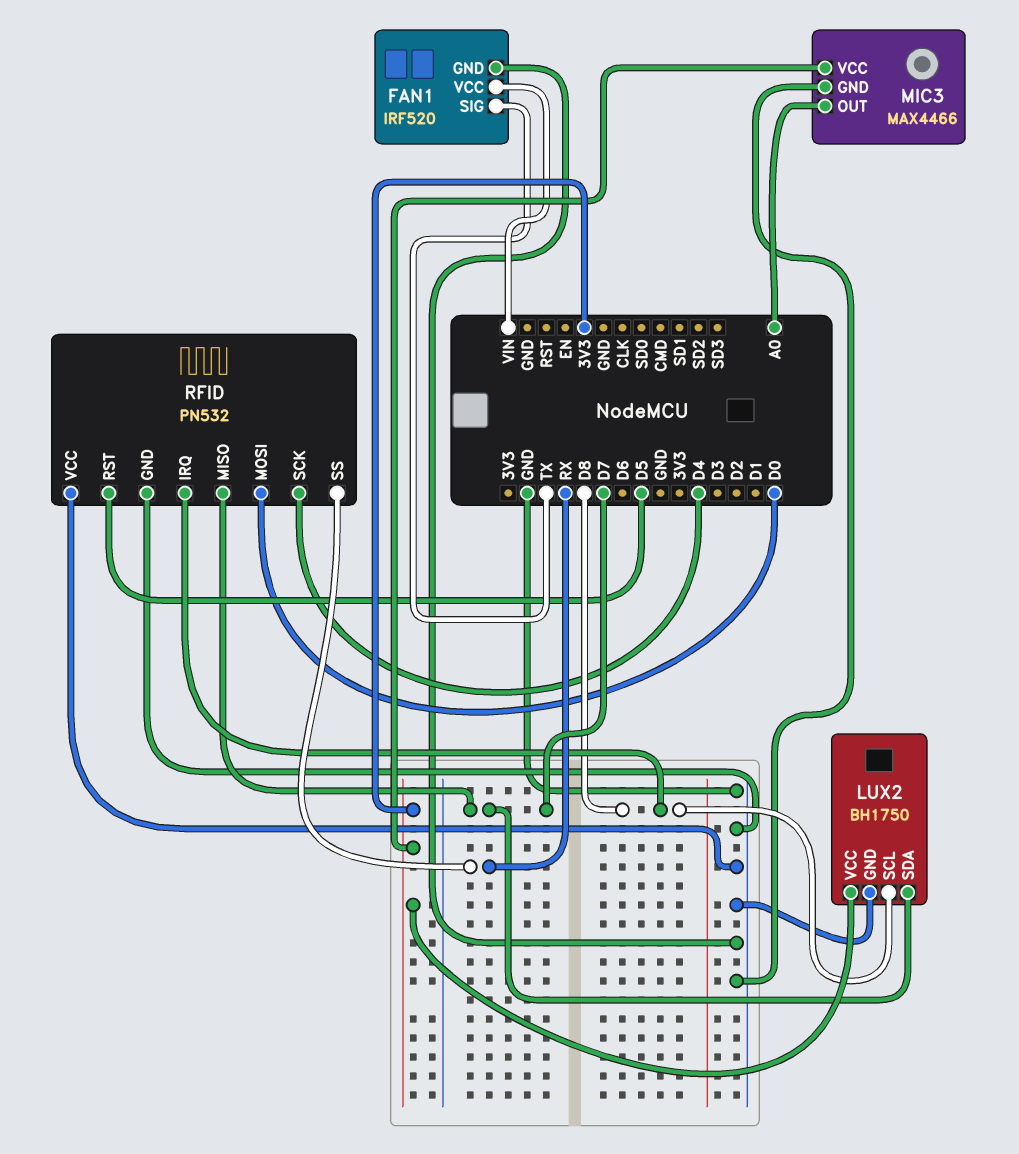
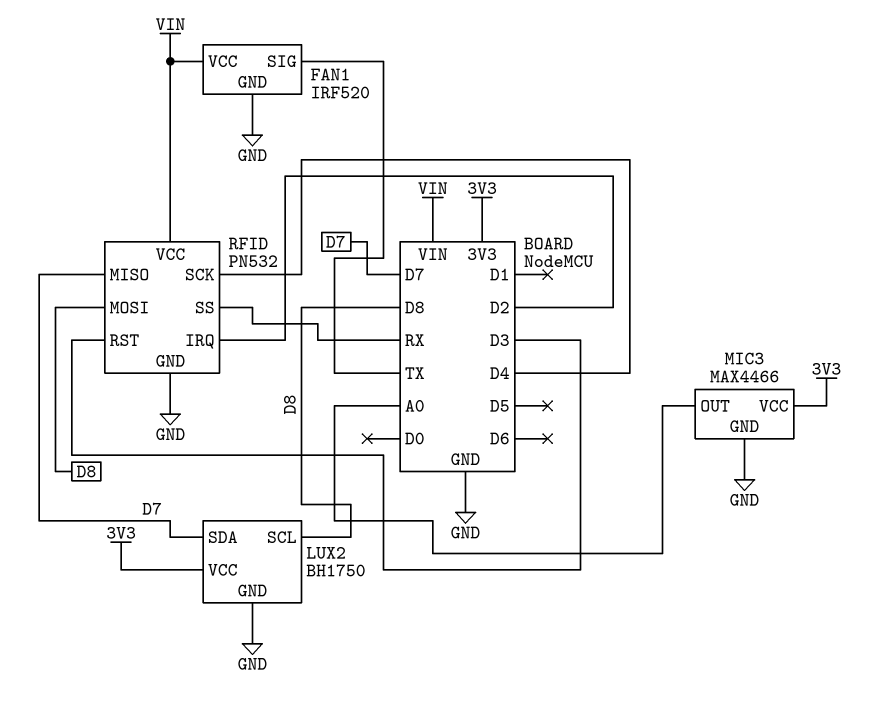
RFID pin IRQ: D8 -> D2
RFID pin MOSI: D0 -> D8
RFID pin RST: D5 -> D3
RFID pin VCC: GND -> VIN

